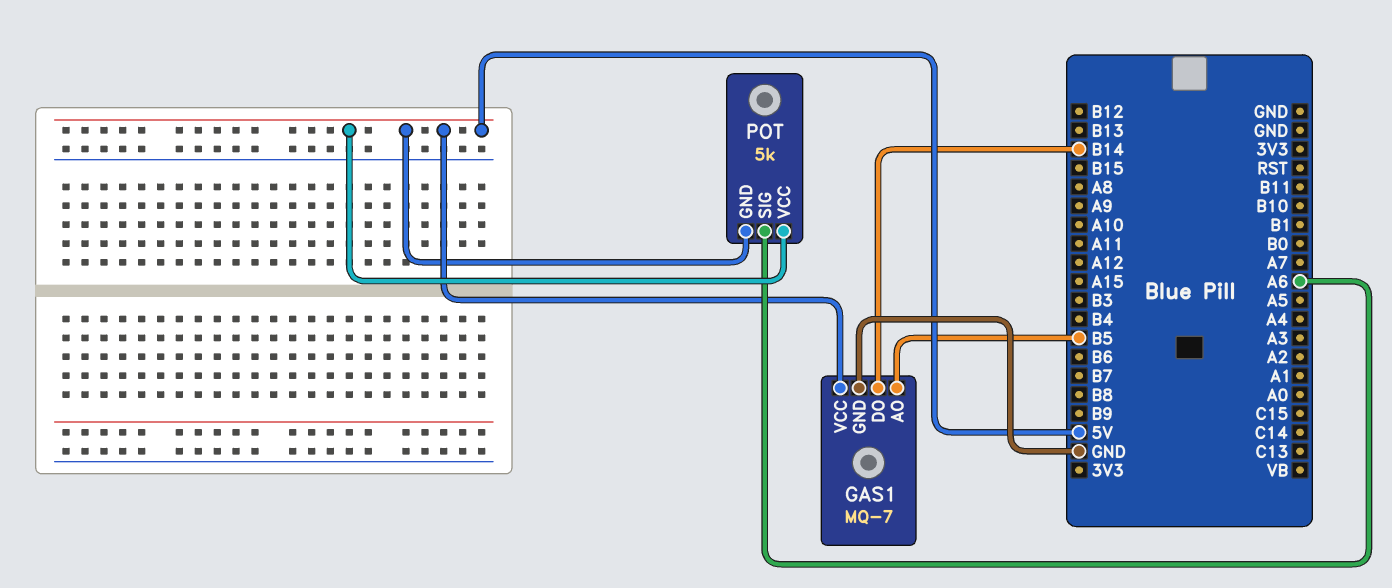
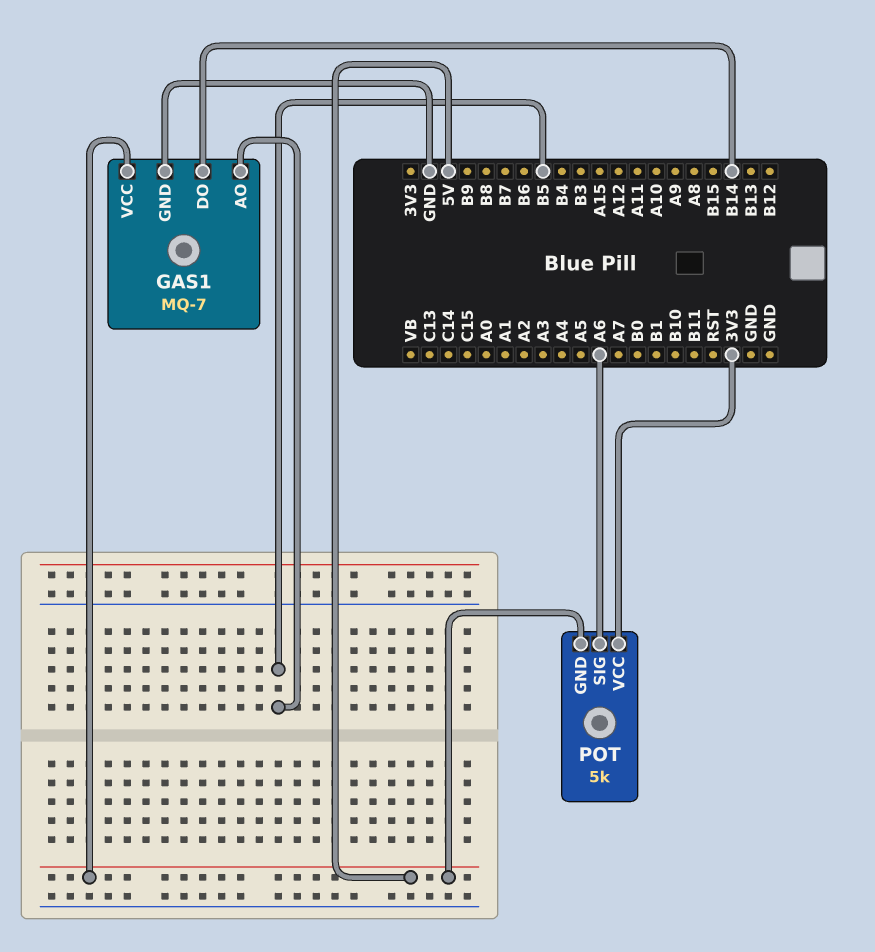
POT pin VCC: 5V -> 3V3

